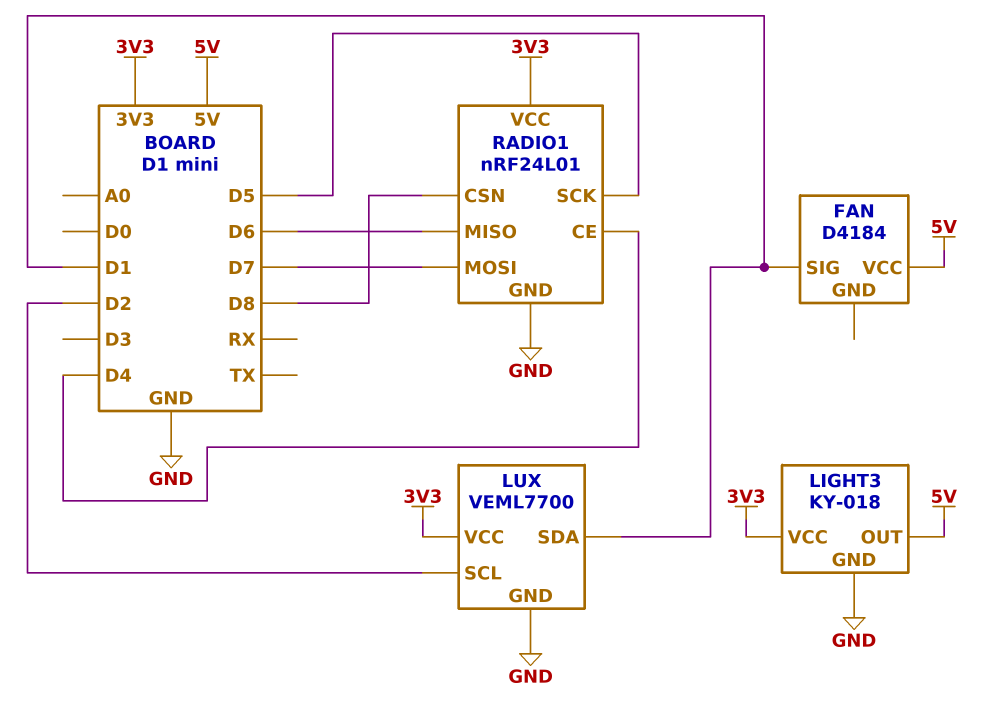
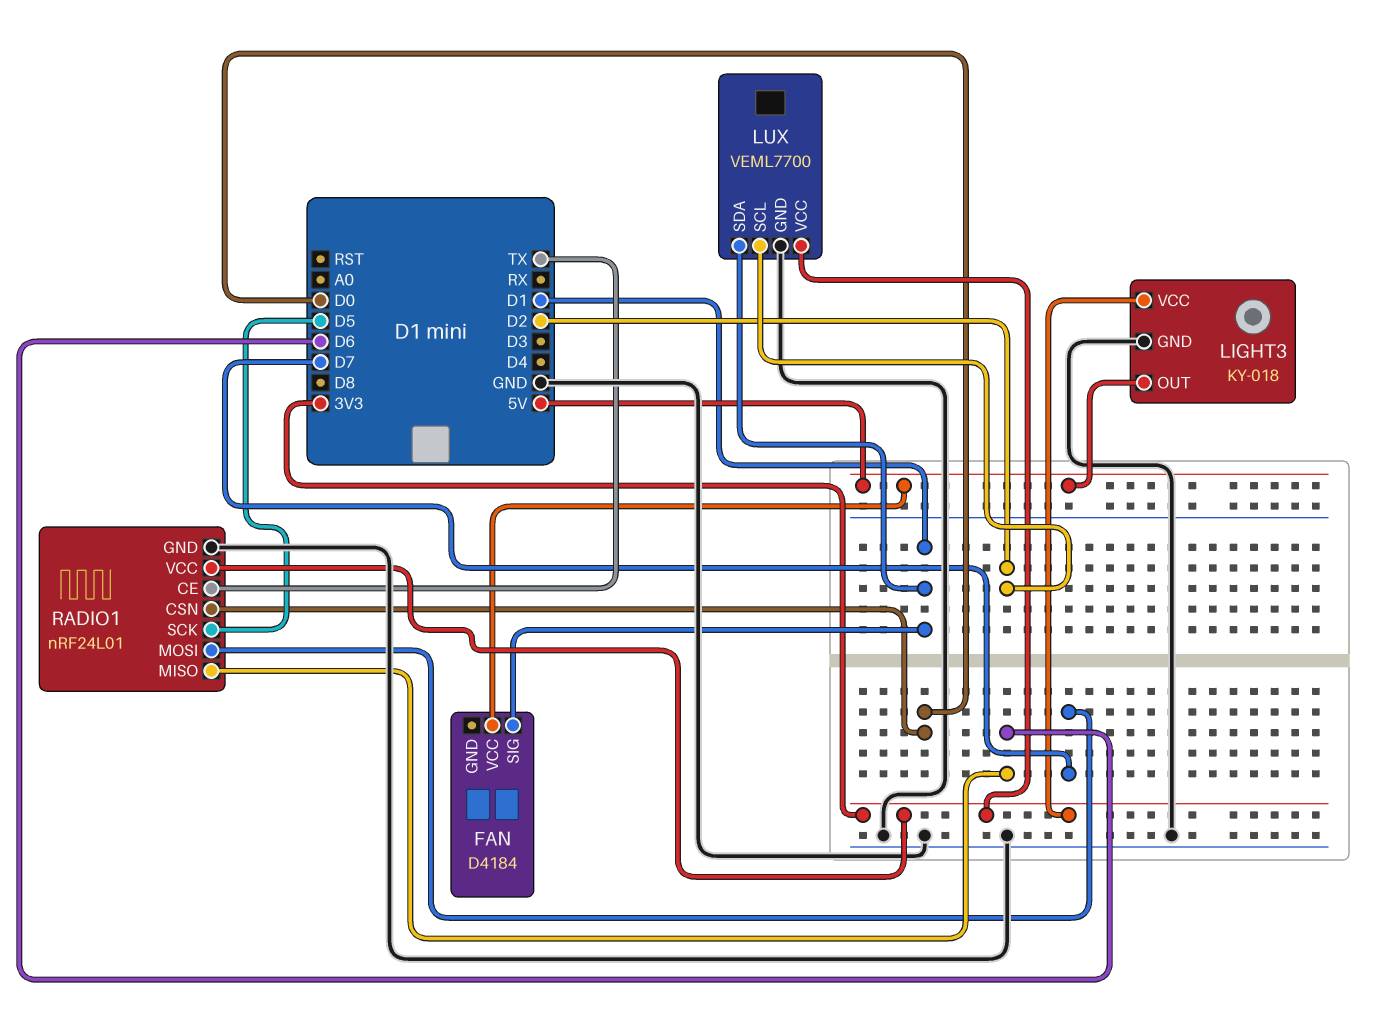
RADIO1 pin CE: D4 -> TX
RADIO1 pin CSN: D8 -> D0

